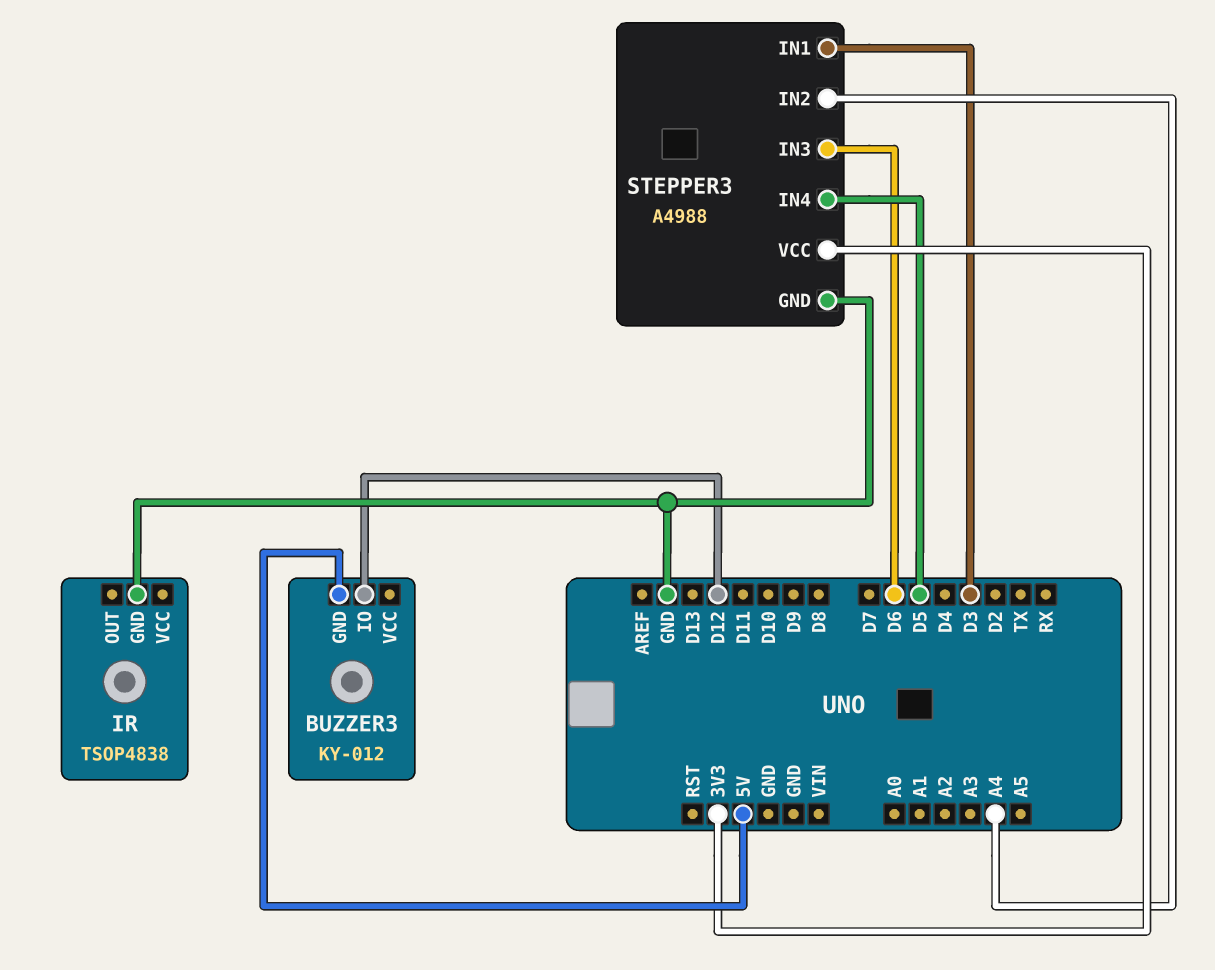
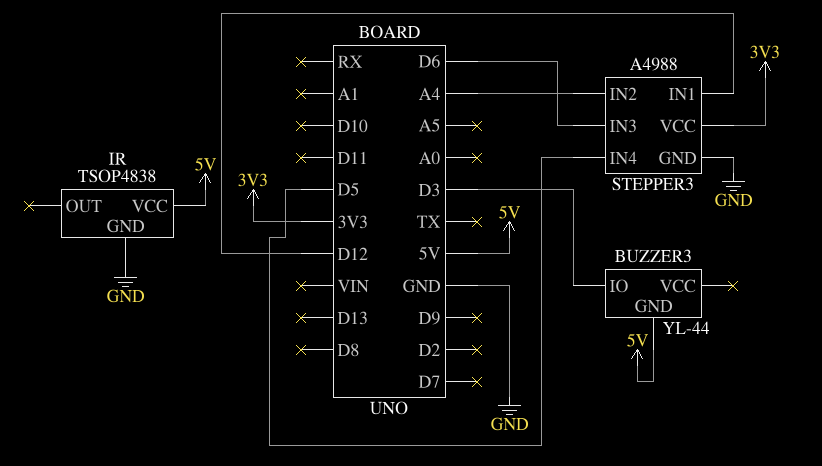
BUZZER3: KY-012 -> YL-44
BUZZER3 pin IO: D12 -> D3
IR pin VCC: none -> 5V
STEPPER3 pin IN1: D3 -> D12

